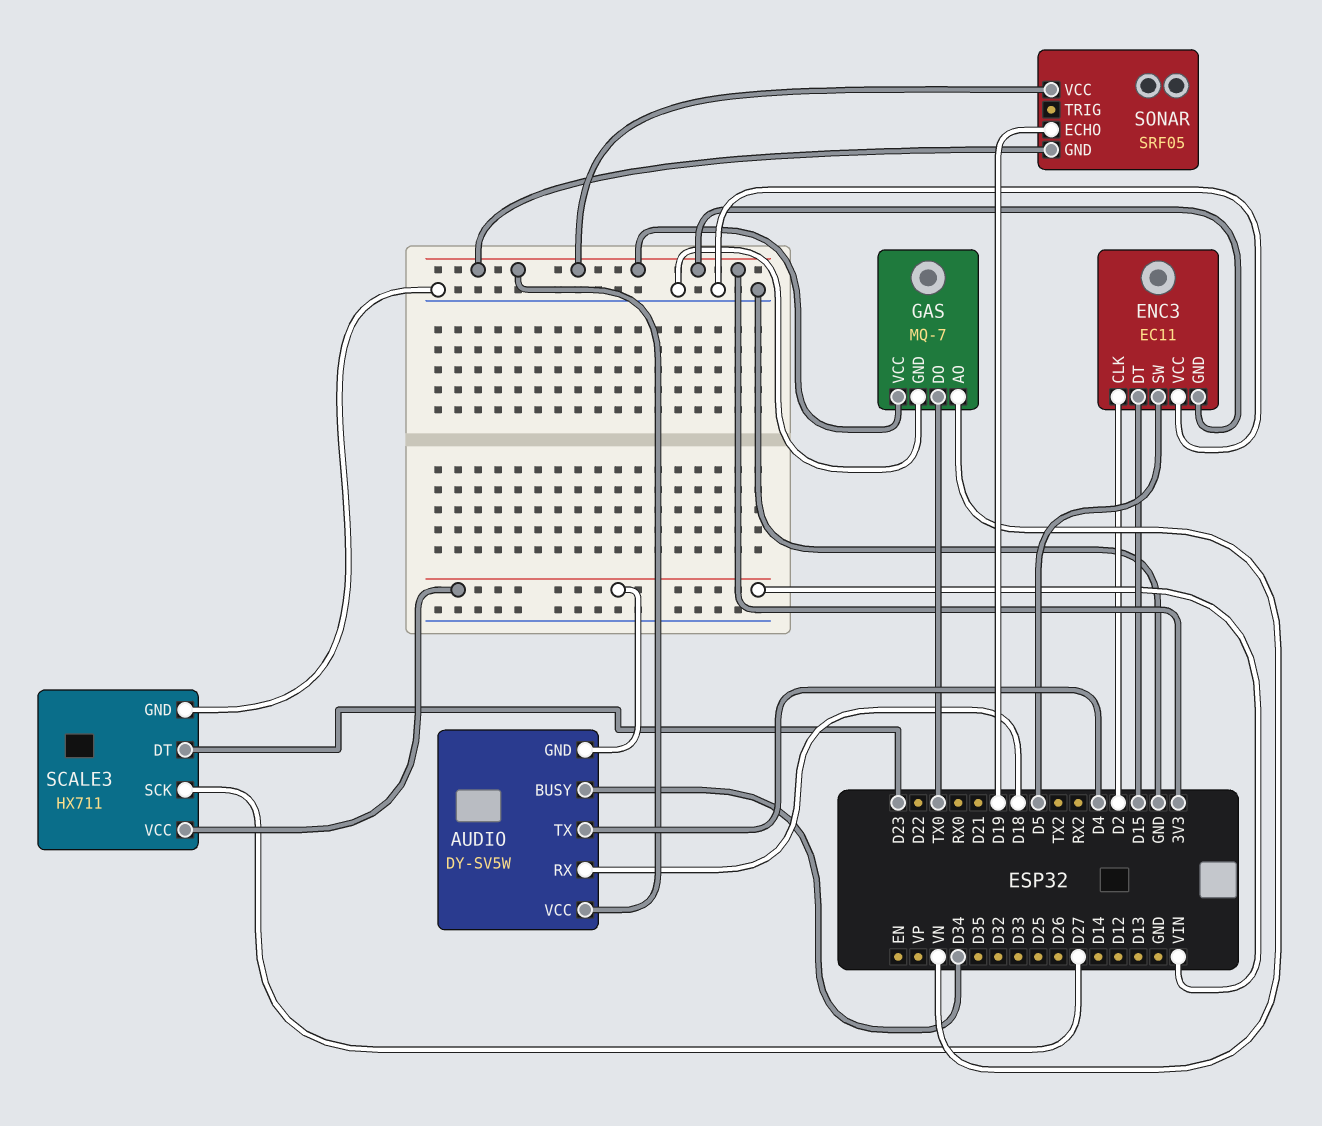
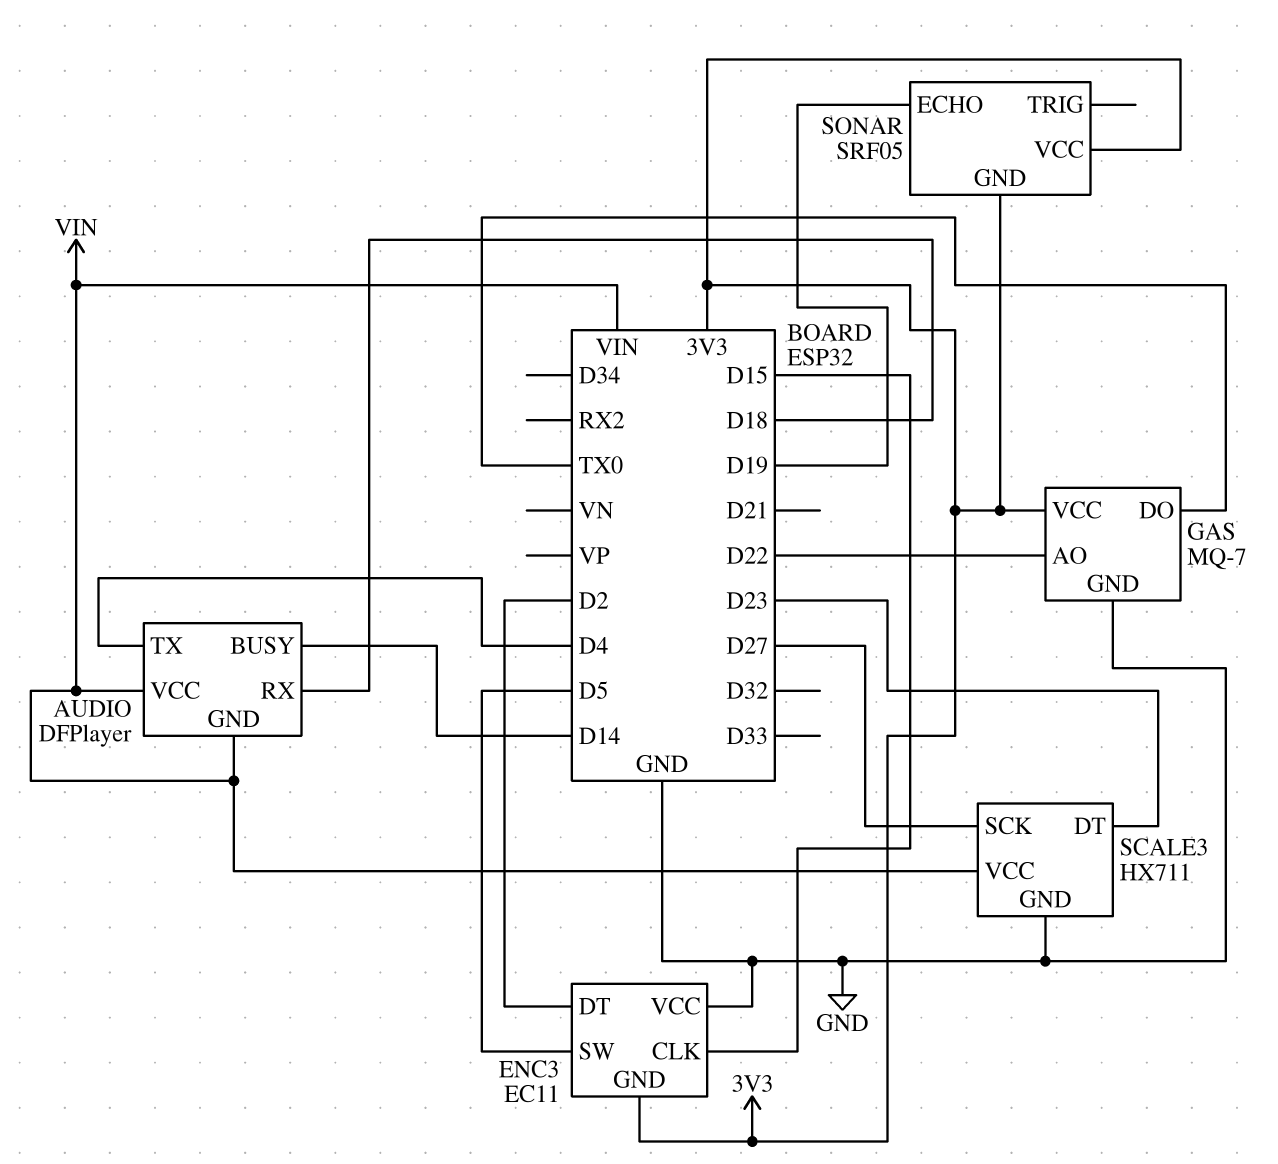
AUDIO: DY-SV5W -> DFPlayer
AUDIO pin BUSY: D34 -> D14
AUDIO pin VCC: 3V3 -> VIN
ENC3 pin CLK: D2 -> D15
ENC3 pin DT: D15 -> D2
GAS pin AO: VN -> D22

